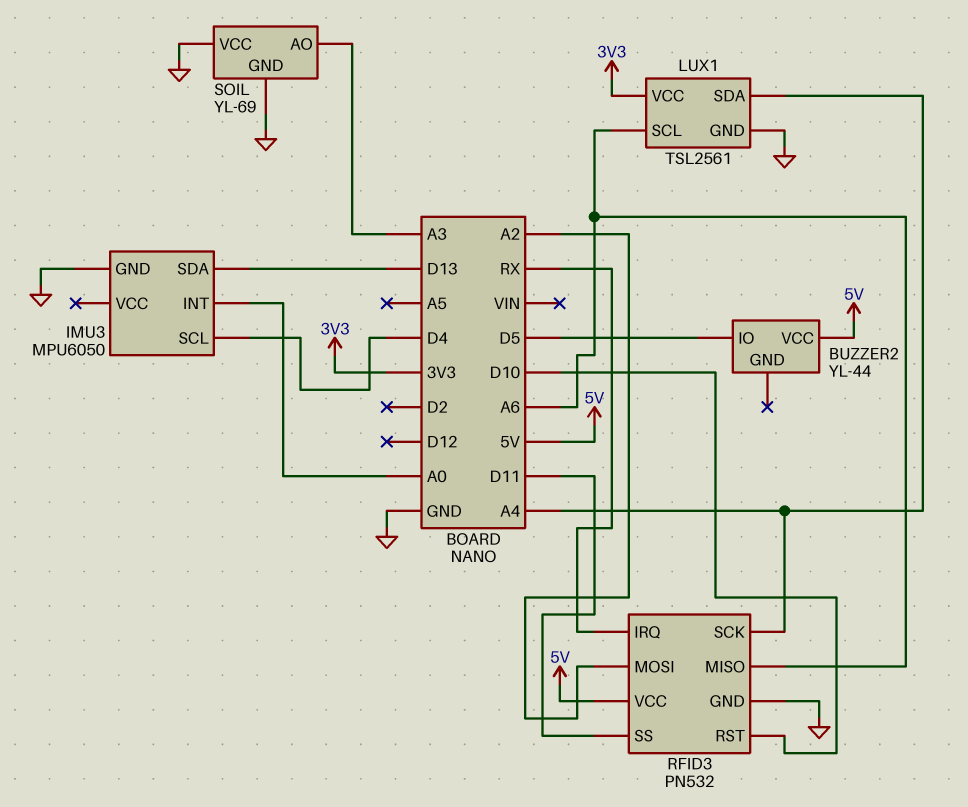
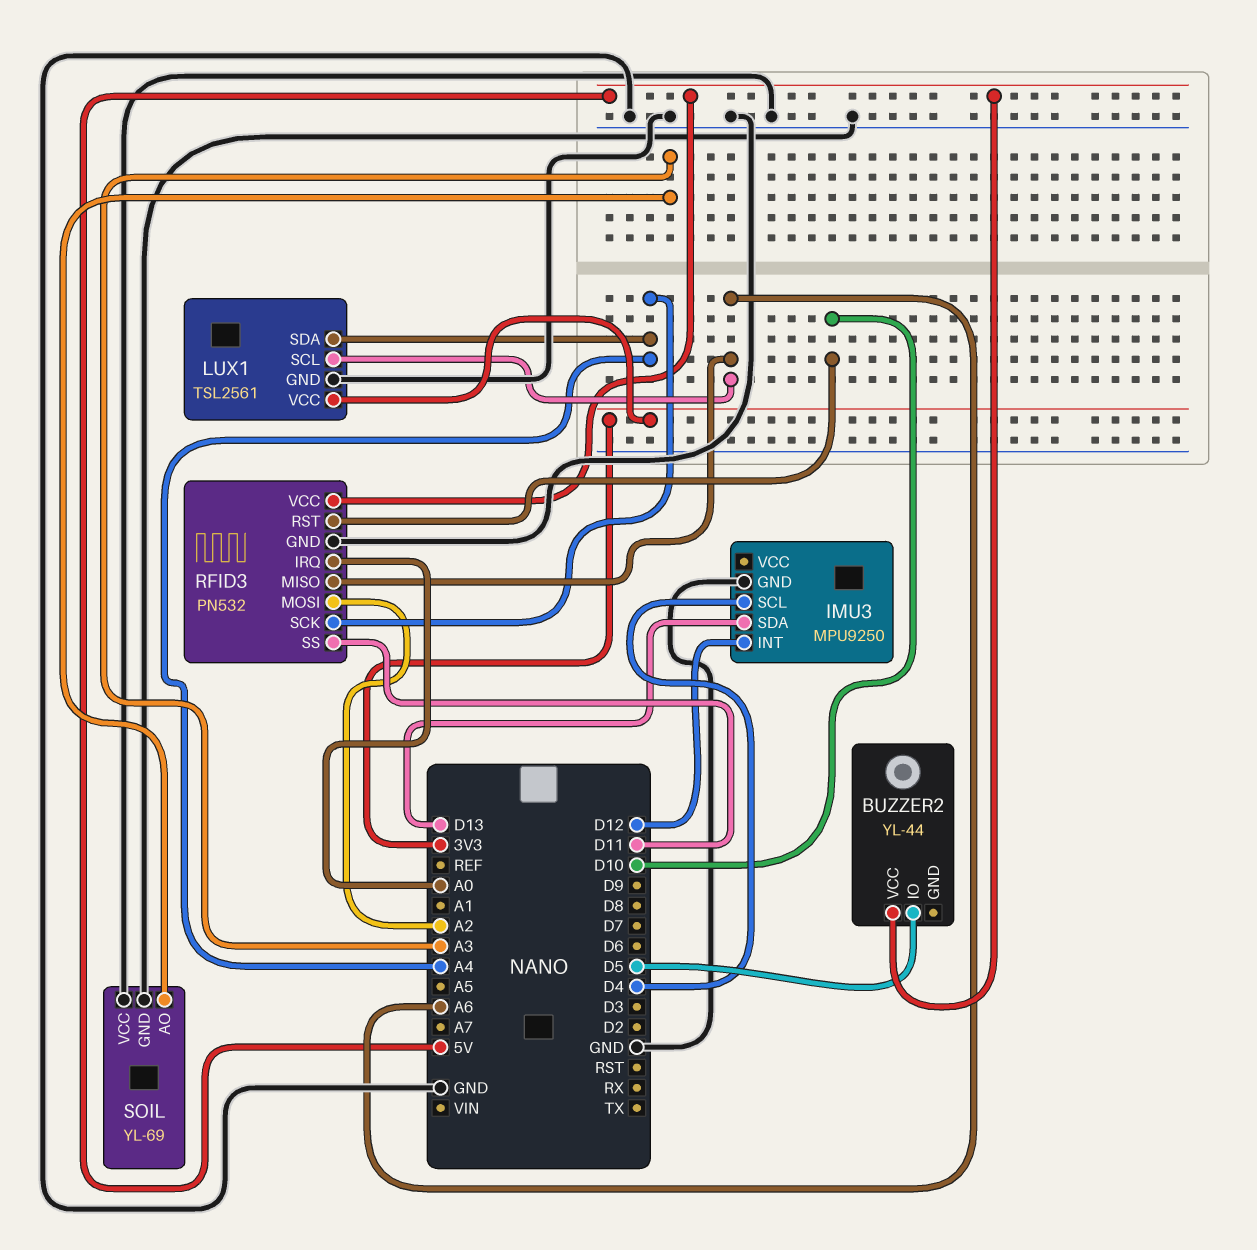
IMU3: MPU6050 -> MPU9250
IMU3 pin INT: A0 -> D12
RFID3 pin IRQ: RX -> A0

